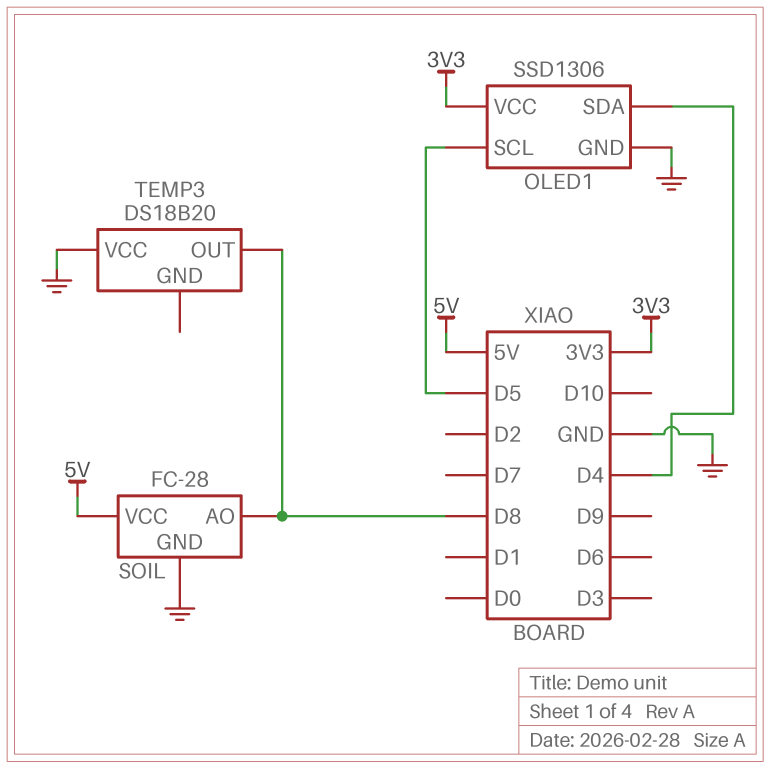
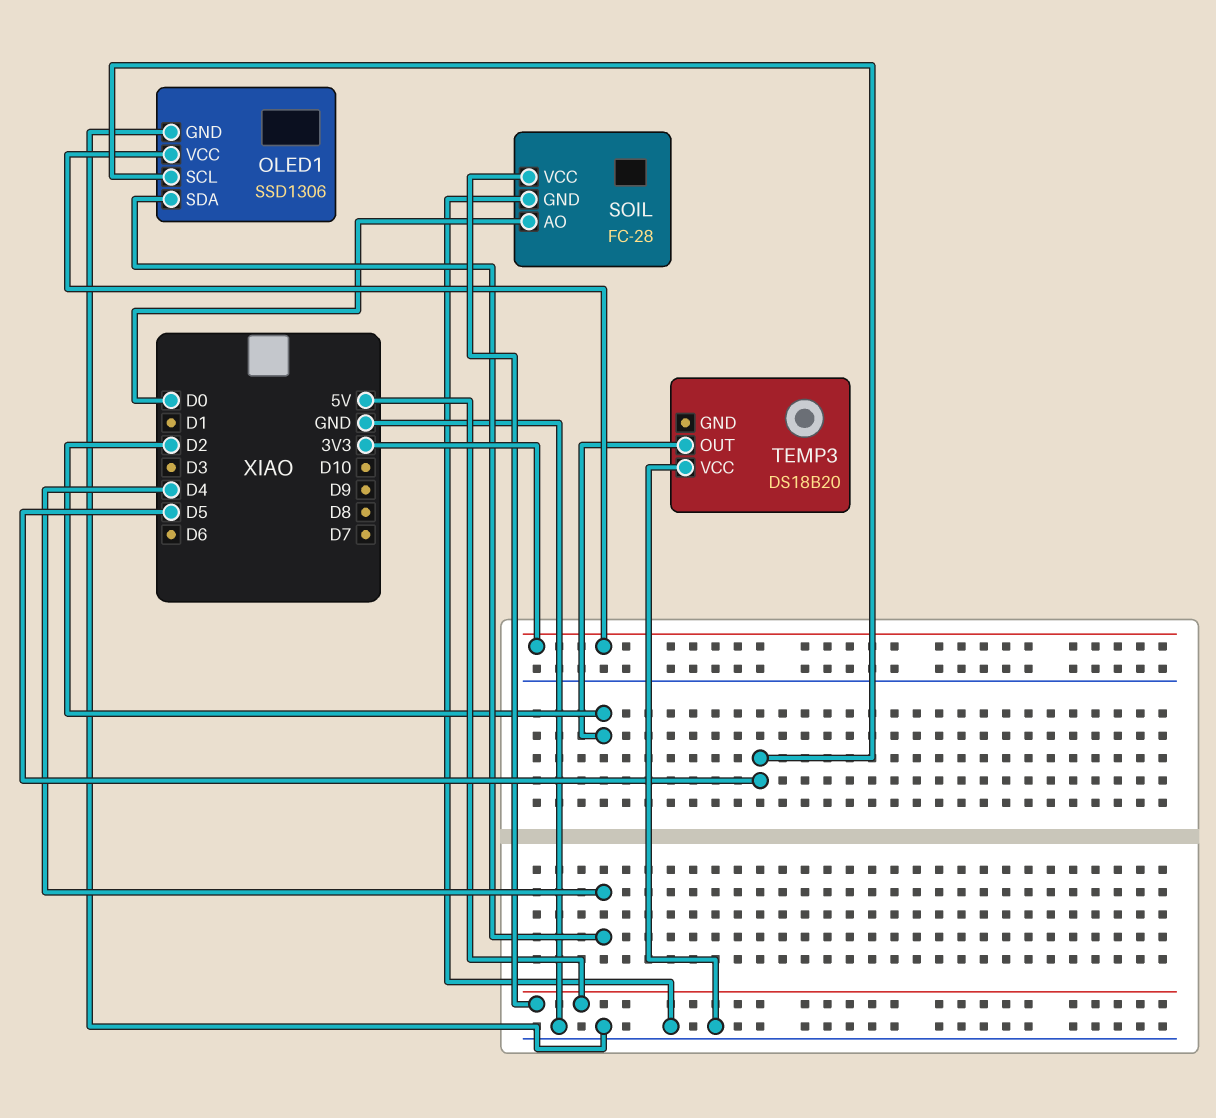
SOIL pin AO: D8 -> D0
TEMP3 pin OUT: D8 -> D2

